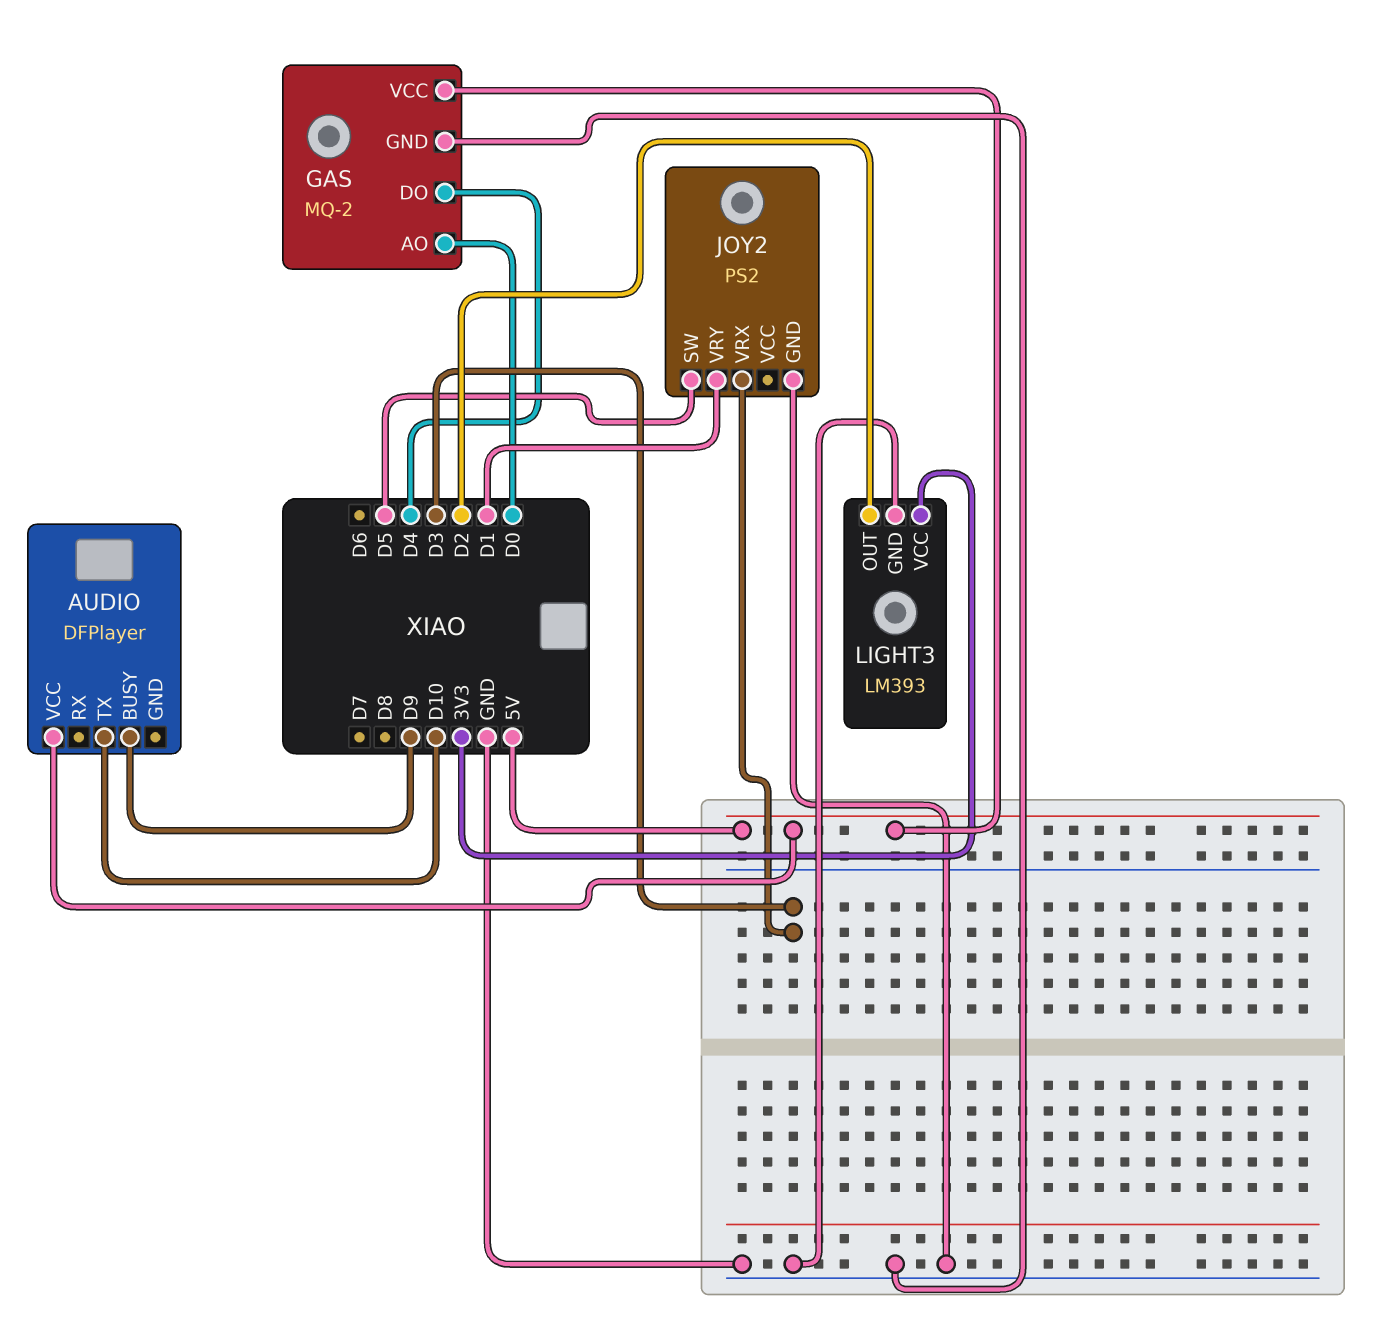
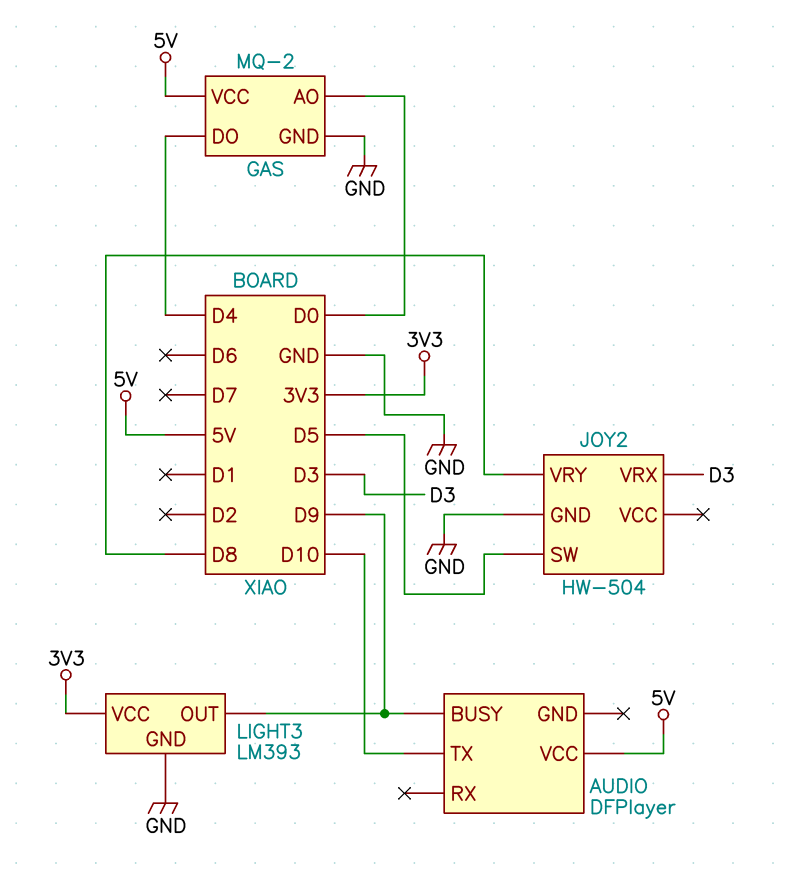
JOY2: PS2 -> HW-504
JOY2 pin VRY: D1 -> D8
LIGHT3 pin OUT: D2 -> D9

